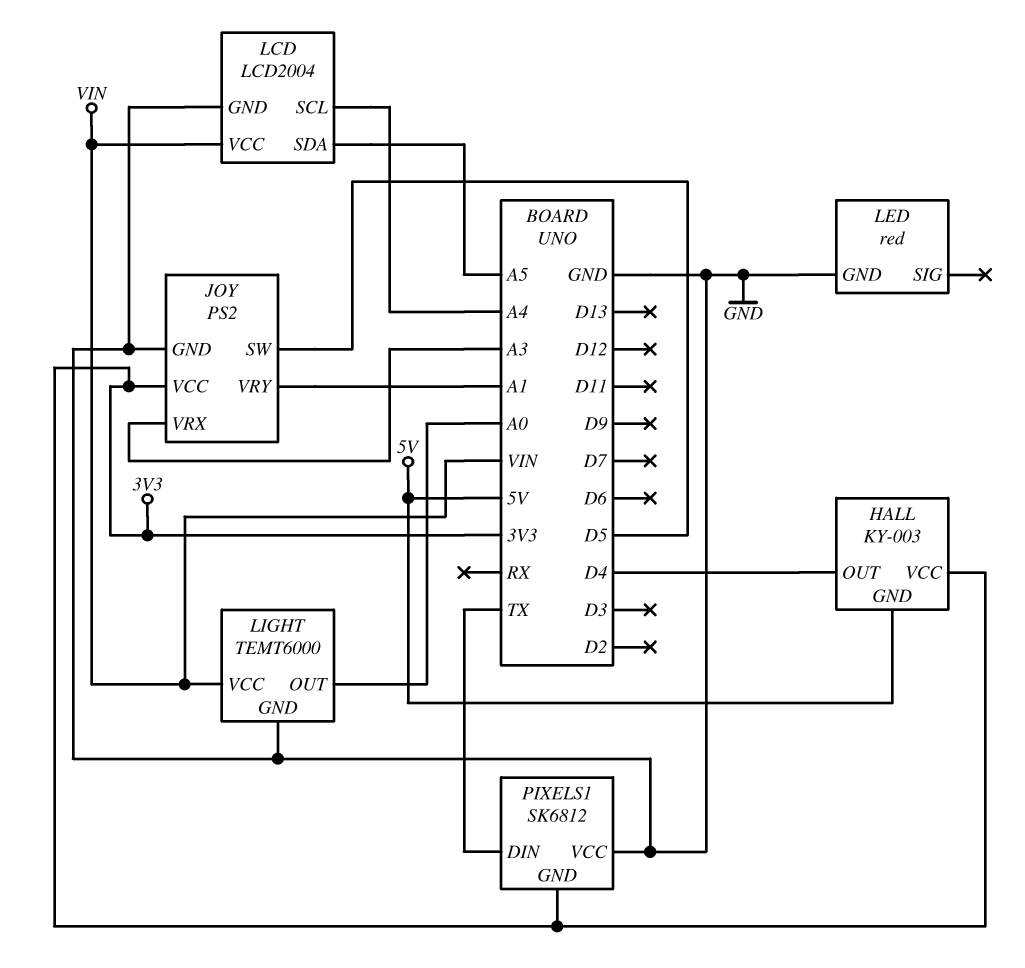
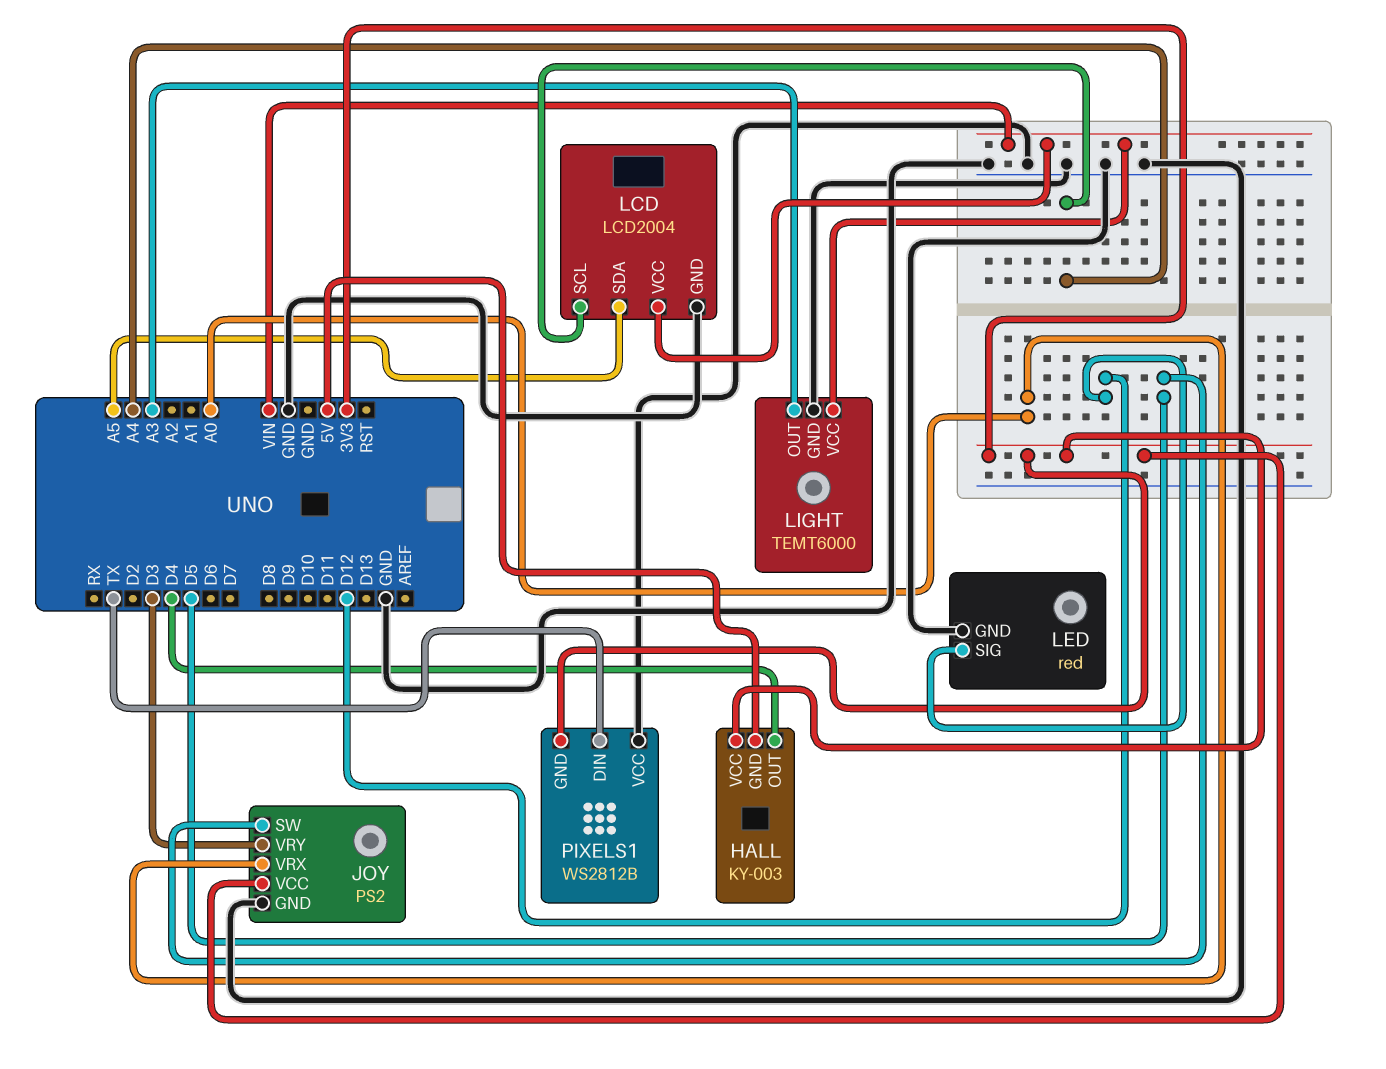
JOY pin VRX: A3 -> A0
JOY pin VRY: A1 -> D3
LED pin SIG: none -> D12
LIGHT pin OUT: A0 -> A3
PIXELS1: SK6812 -> WS2812B

